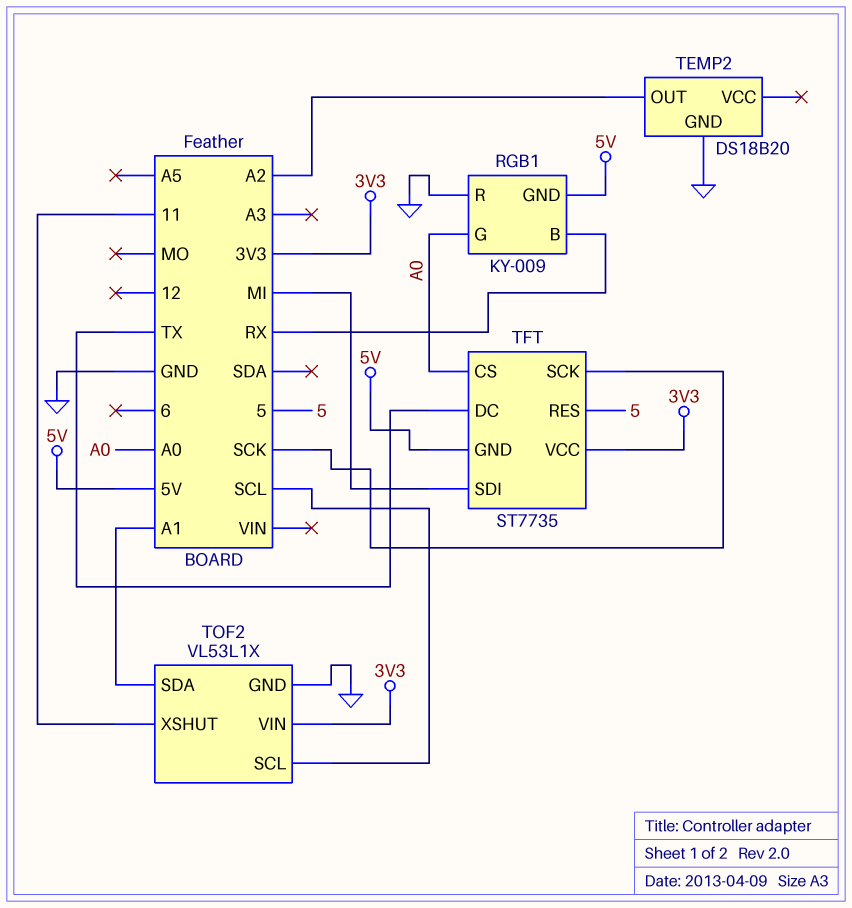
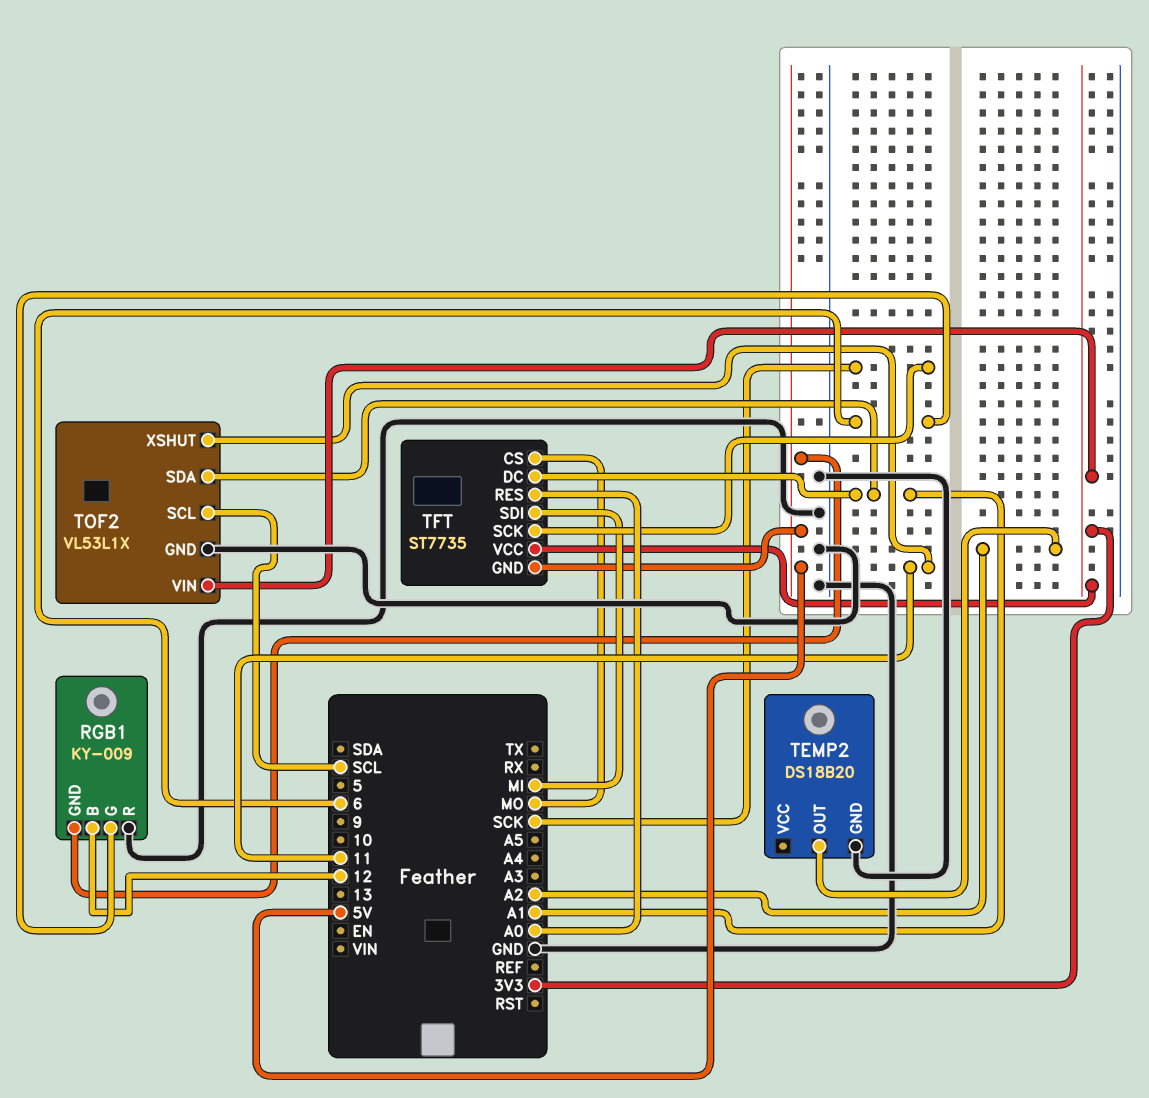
RGB1 pin B: RX -> 12
RGB1 pin G: A0 -> 6
TFT pin CS: A0 -> MO
TFT pin DC: TX -> A1
TFT pin RES: 5 -> A0

